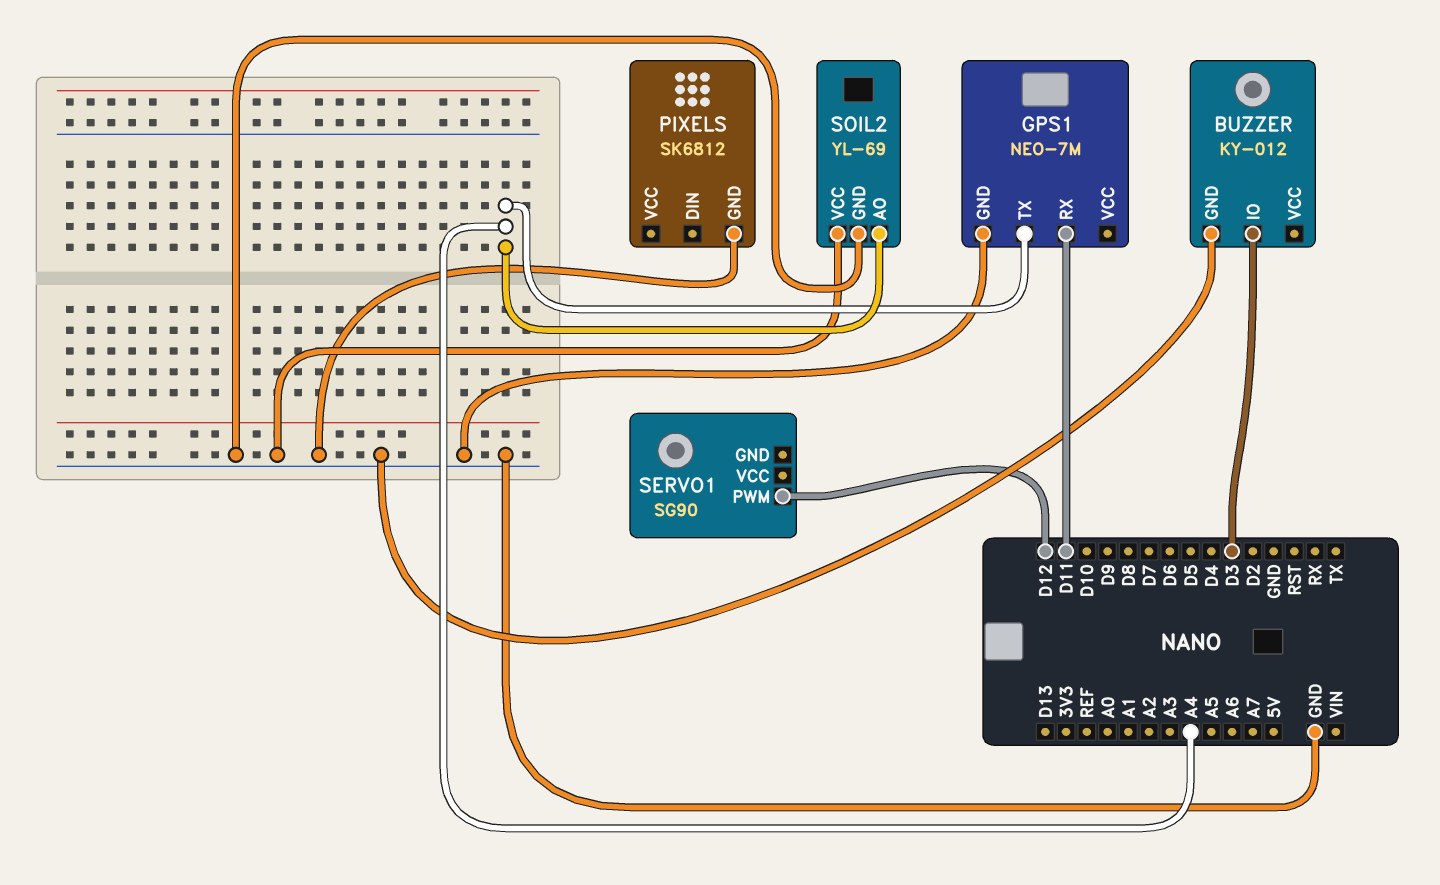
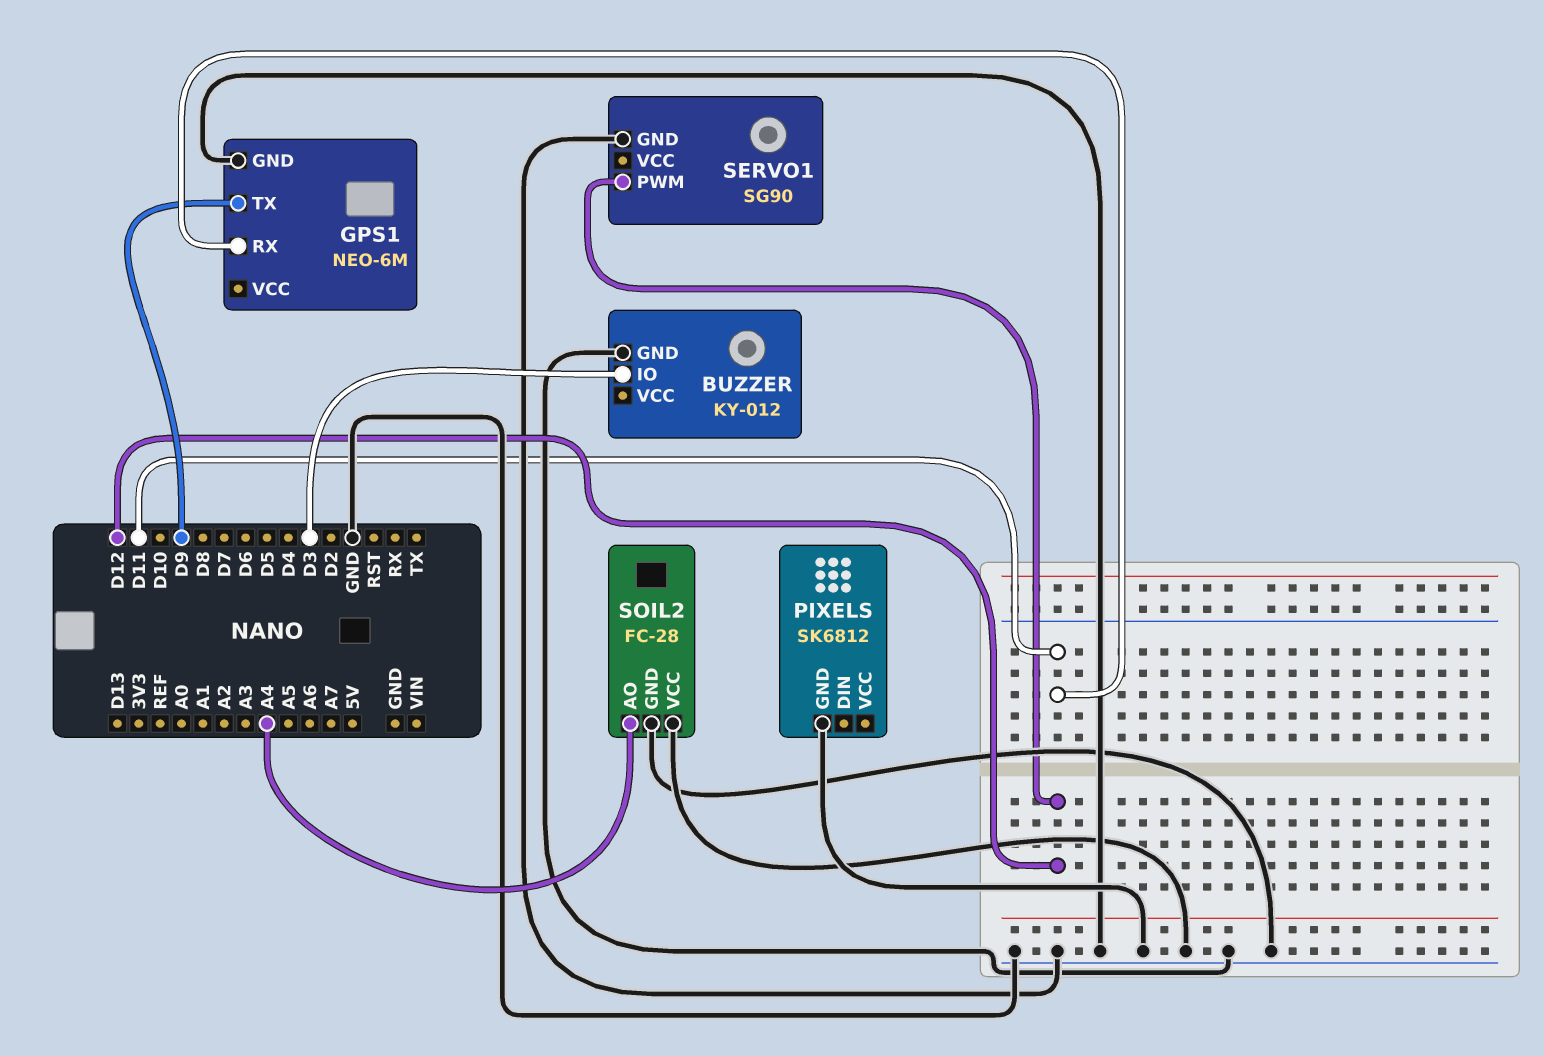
GPS1: NEO-7M -> NEO-6M
GPS1 pin TX: A4 -> D9
SERVO1 pin GND: none -> GND
SOIL2: YL-69 -> FC-28

